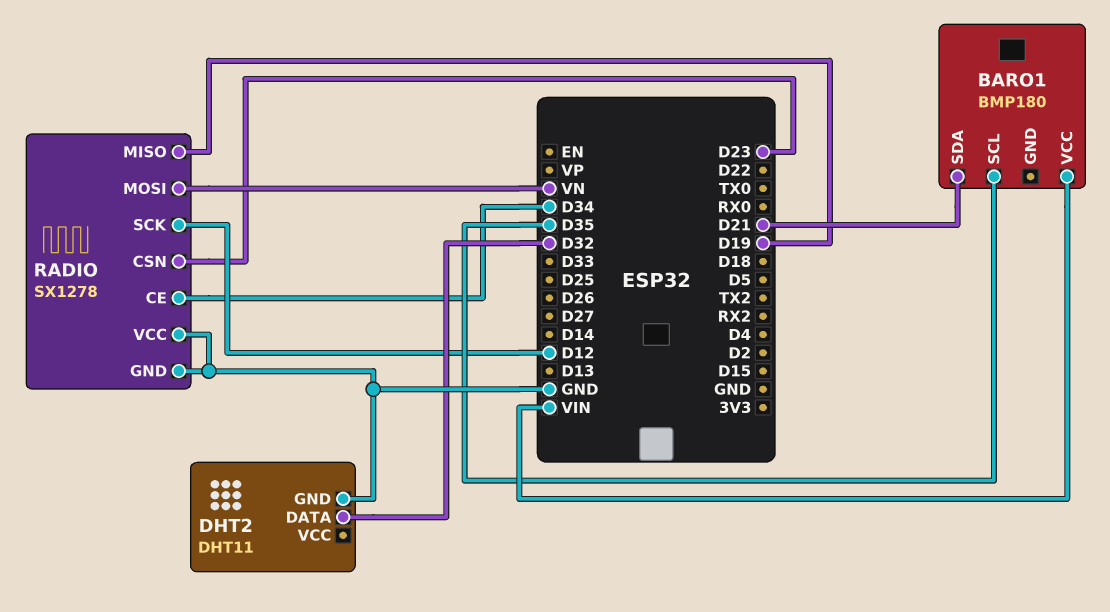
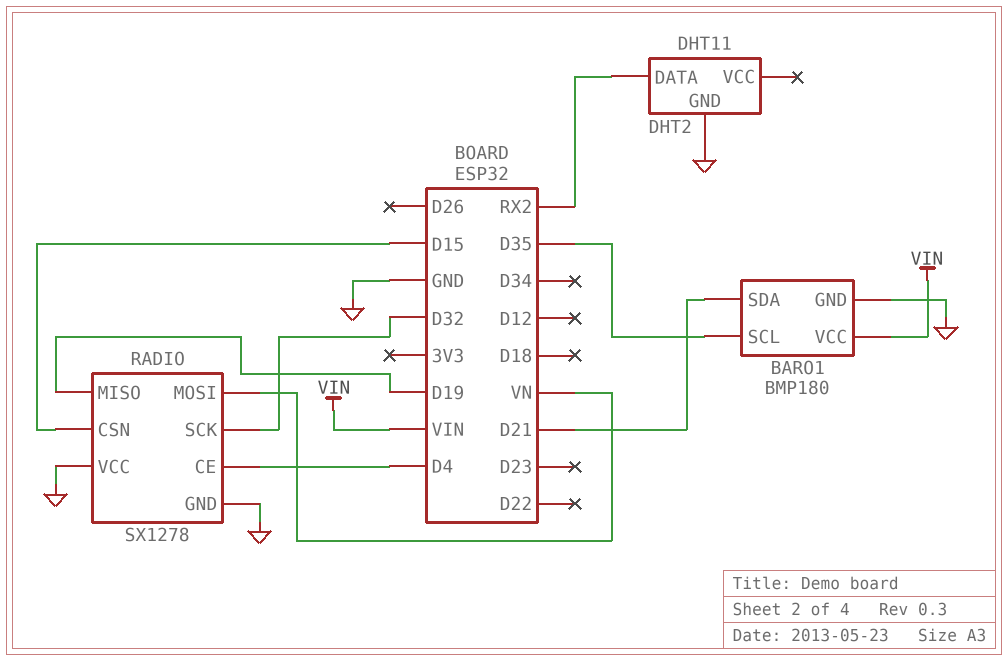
BARO1 pin GND: none -> GND
DHT2 pin DATA: D32 -> RX2
RADIO pin CE: D34 -> D4
RADIO pin CSN: D23 -> D15
RADIO pin SCK: D12 -> D32

